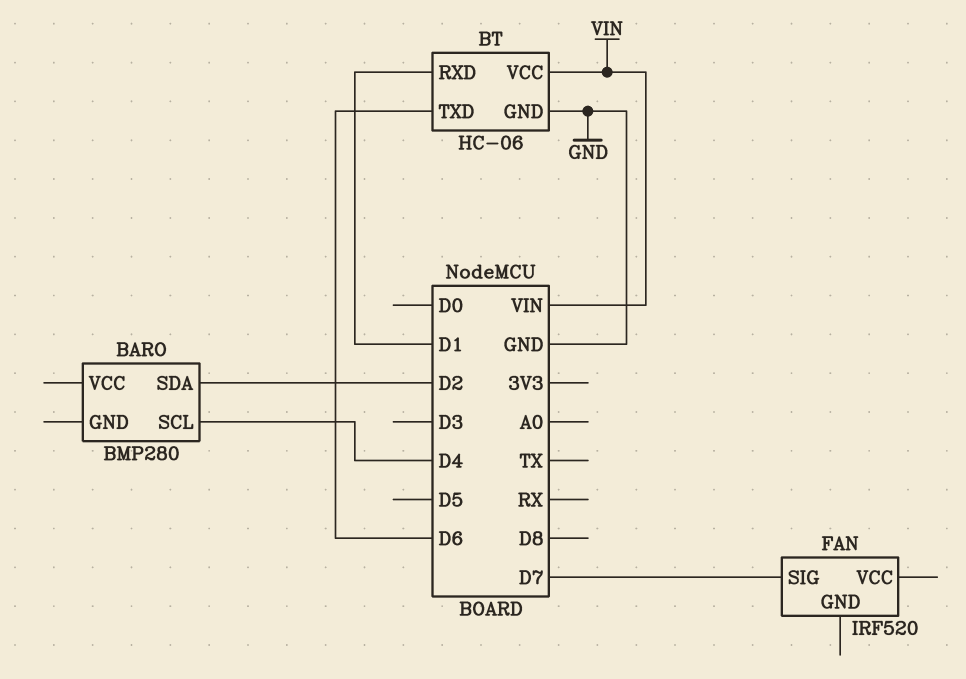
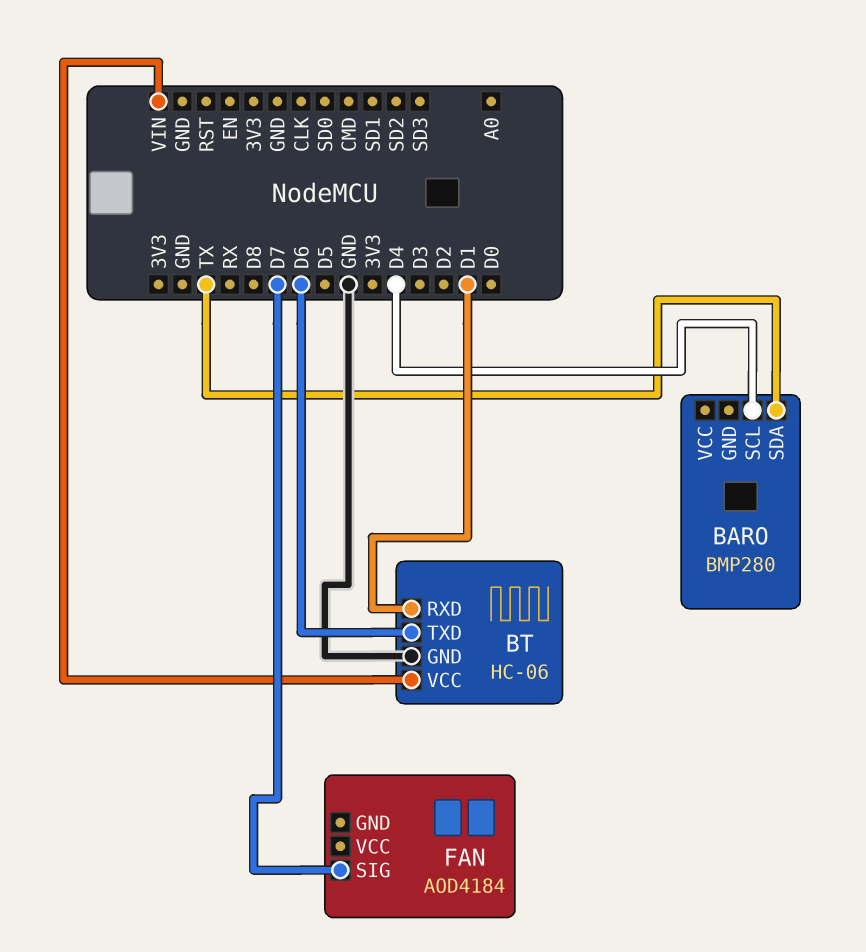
BARO pin SDA: D2 -> TX
FAN: IRF520 -> AOD4184

